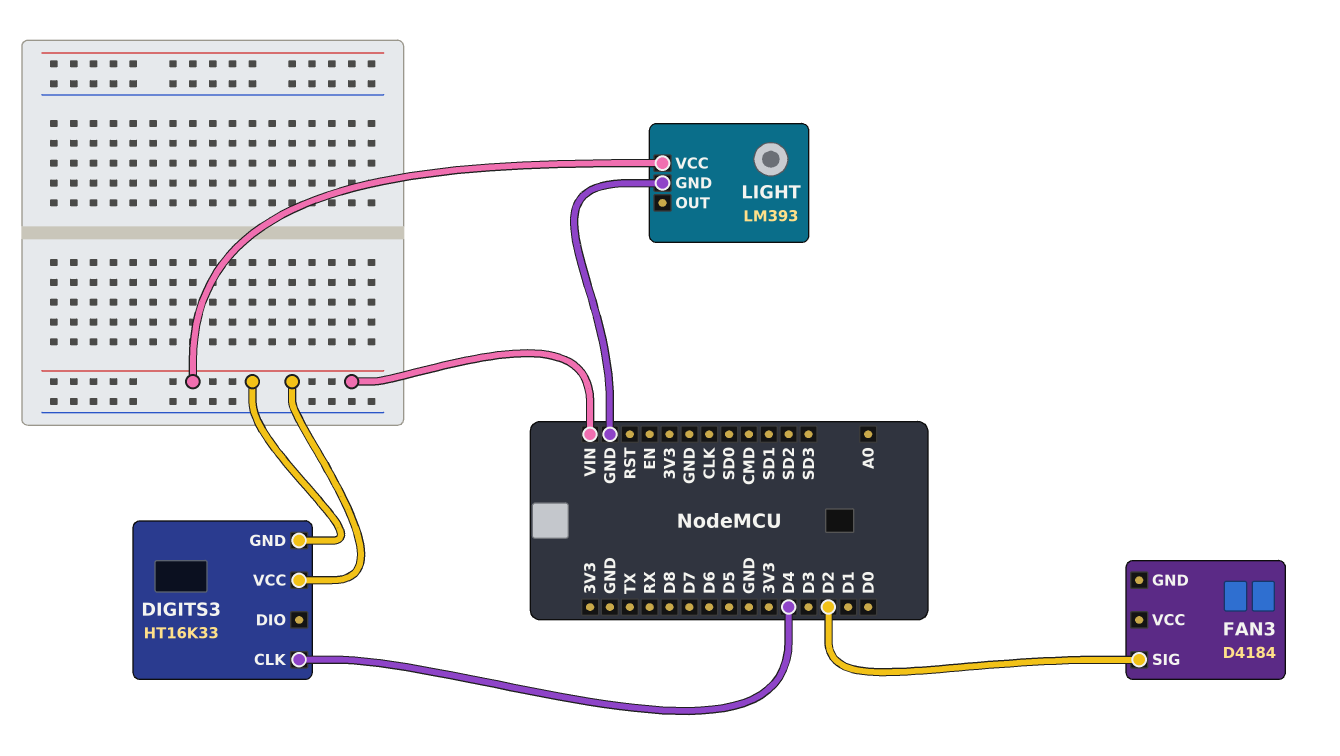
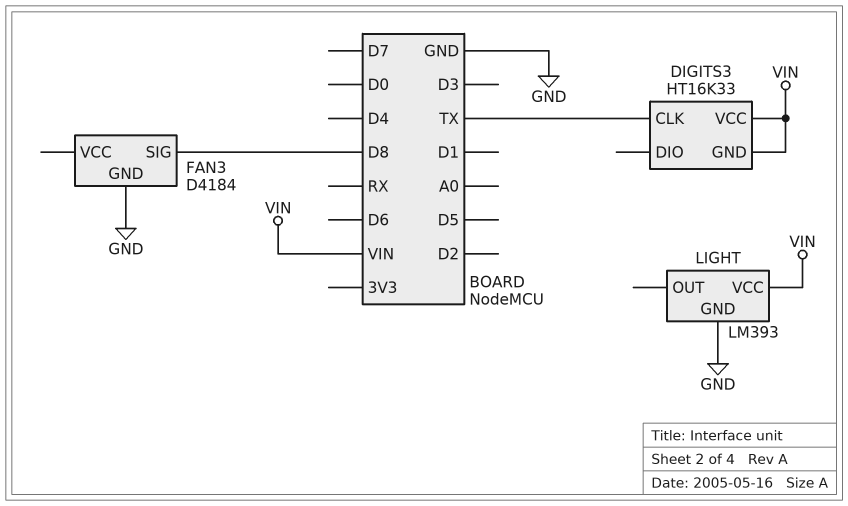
DIGITS3 pin CLK: D4 -> TX
FAN3 pin GND: none -> GND
FAN3 pin SIG: D2 -> D8

